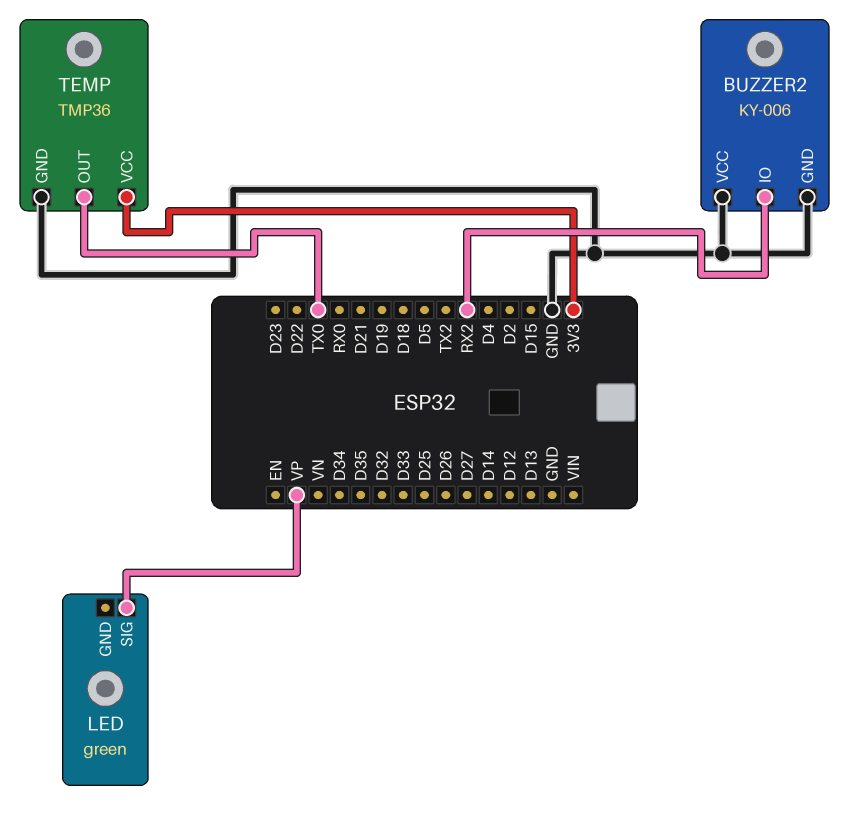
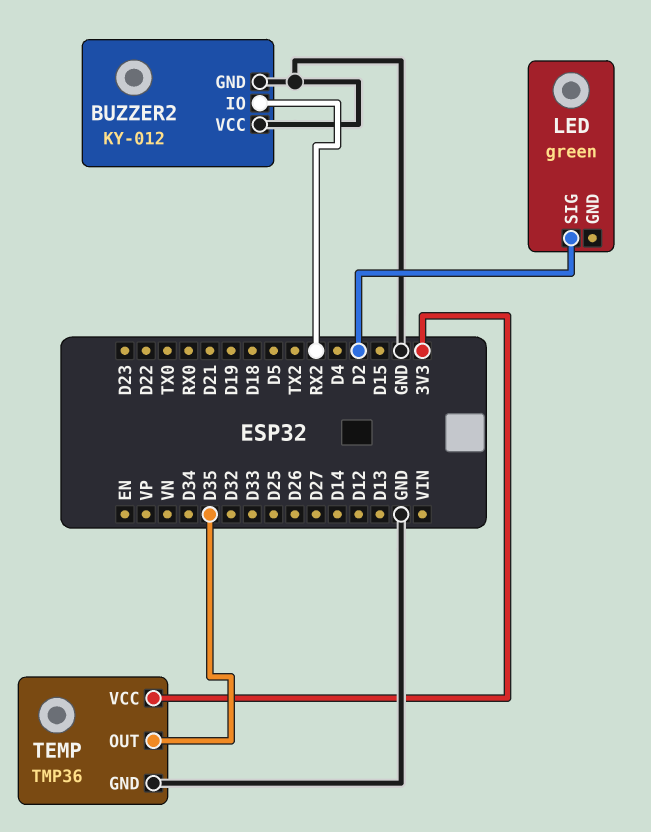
BUZZER2: KY-006 -> KY-012
LED pin SIG: VP -> D2
TEMP pin OUT: TX0 -> D35

